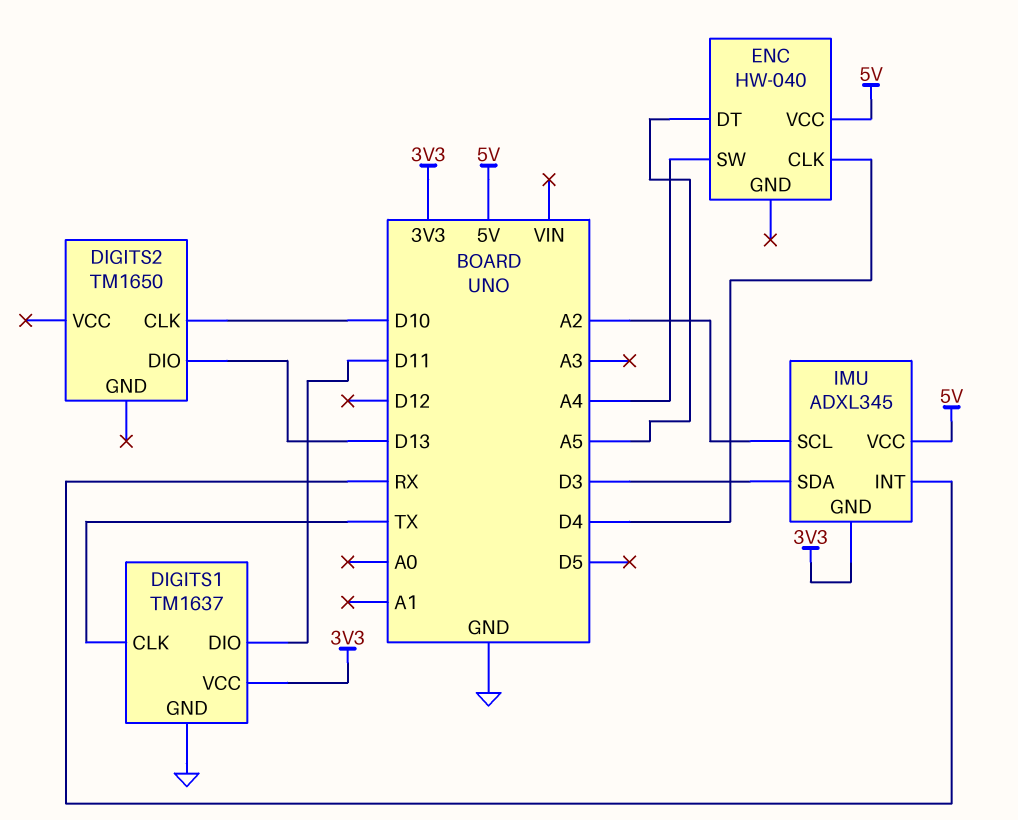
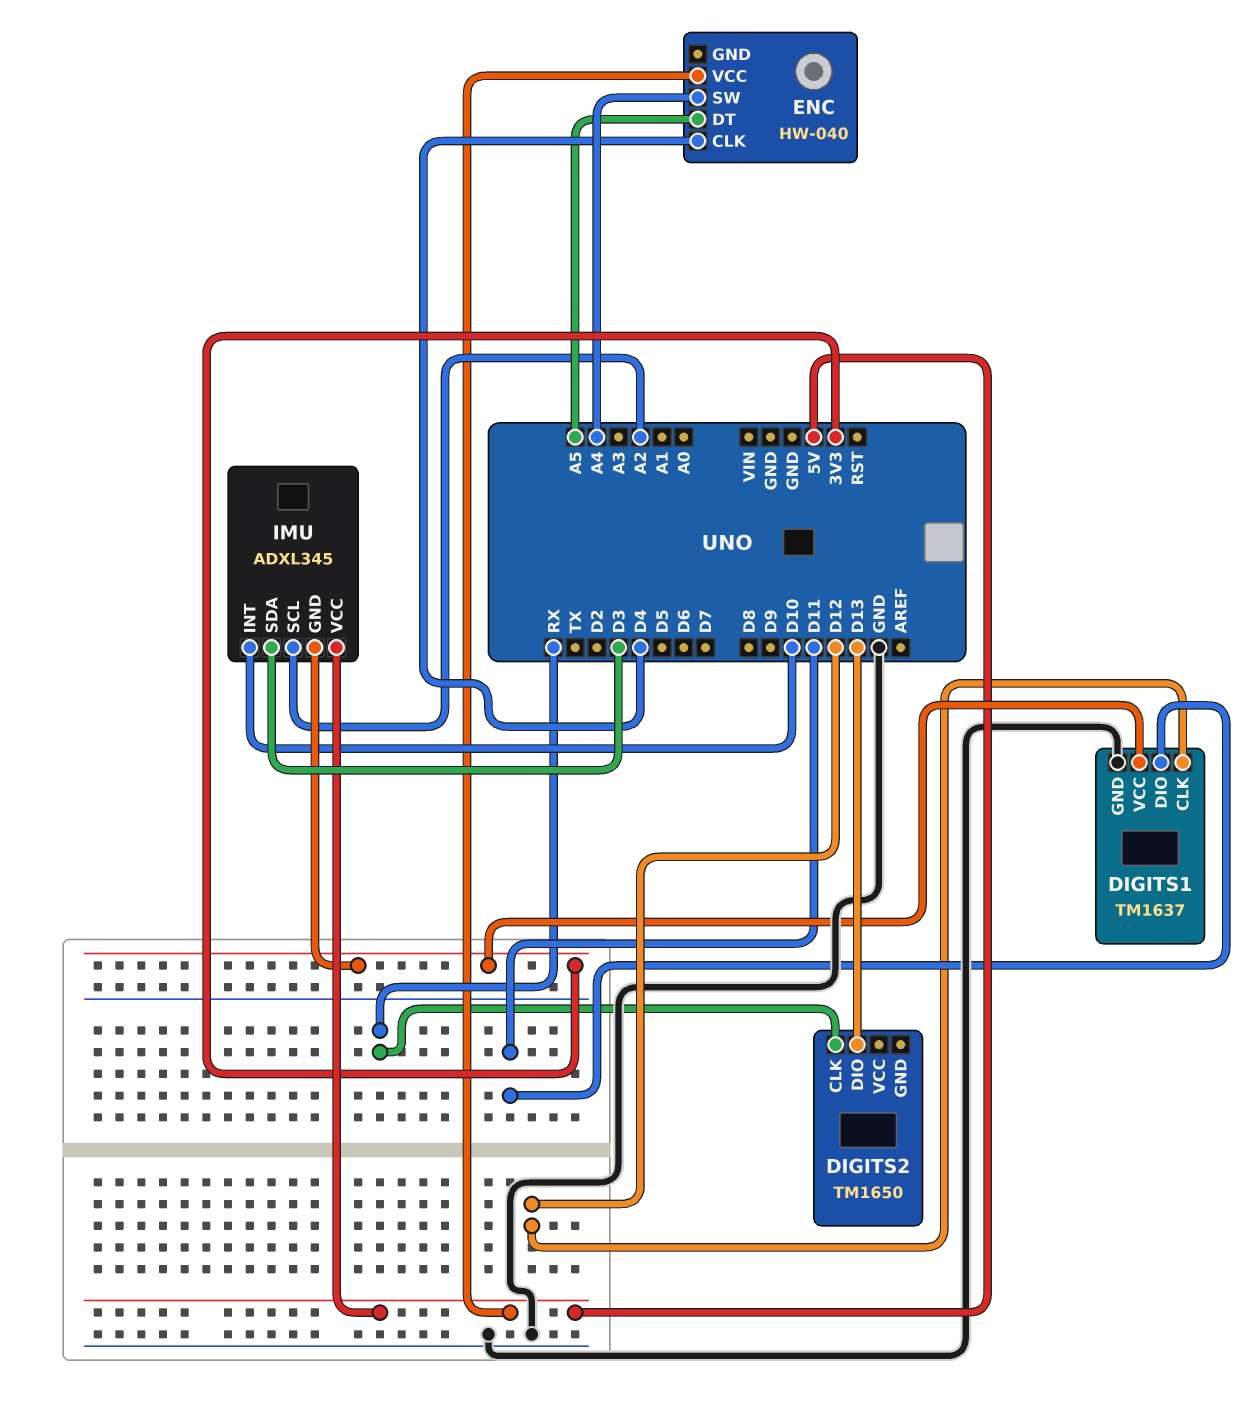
DIGITS1 pin CLK: TX -> D12
DIGITS2 pin CLK: D10 -> RX
IMU pin INT: RX -> D10

